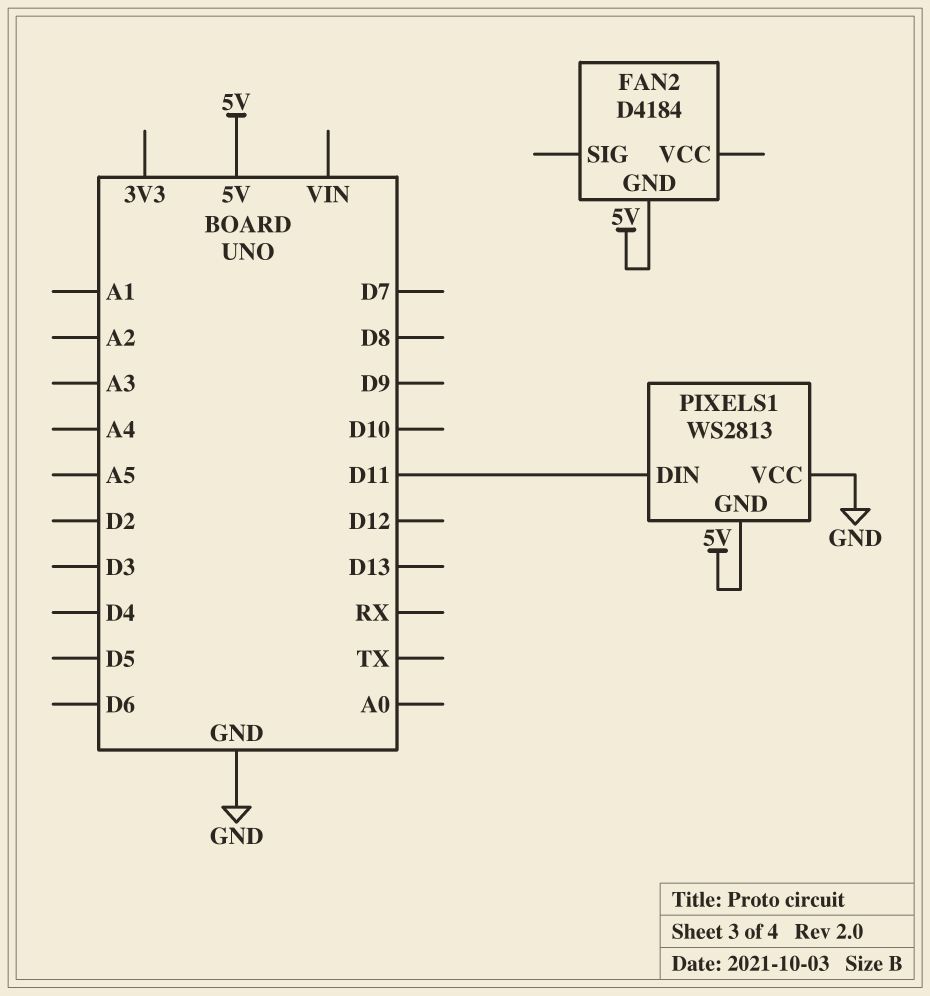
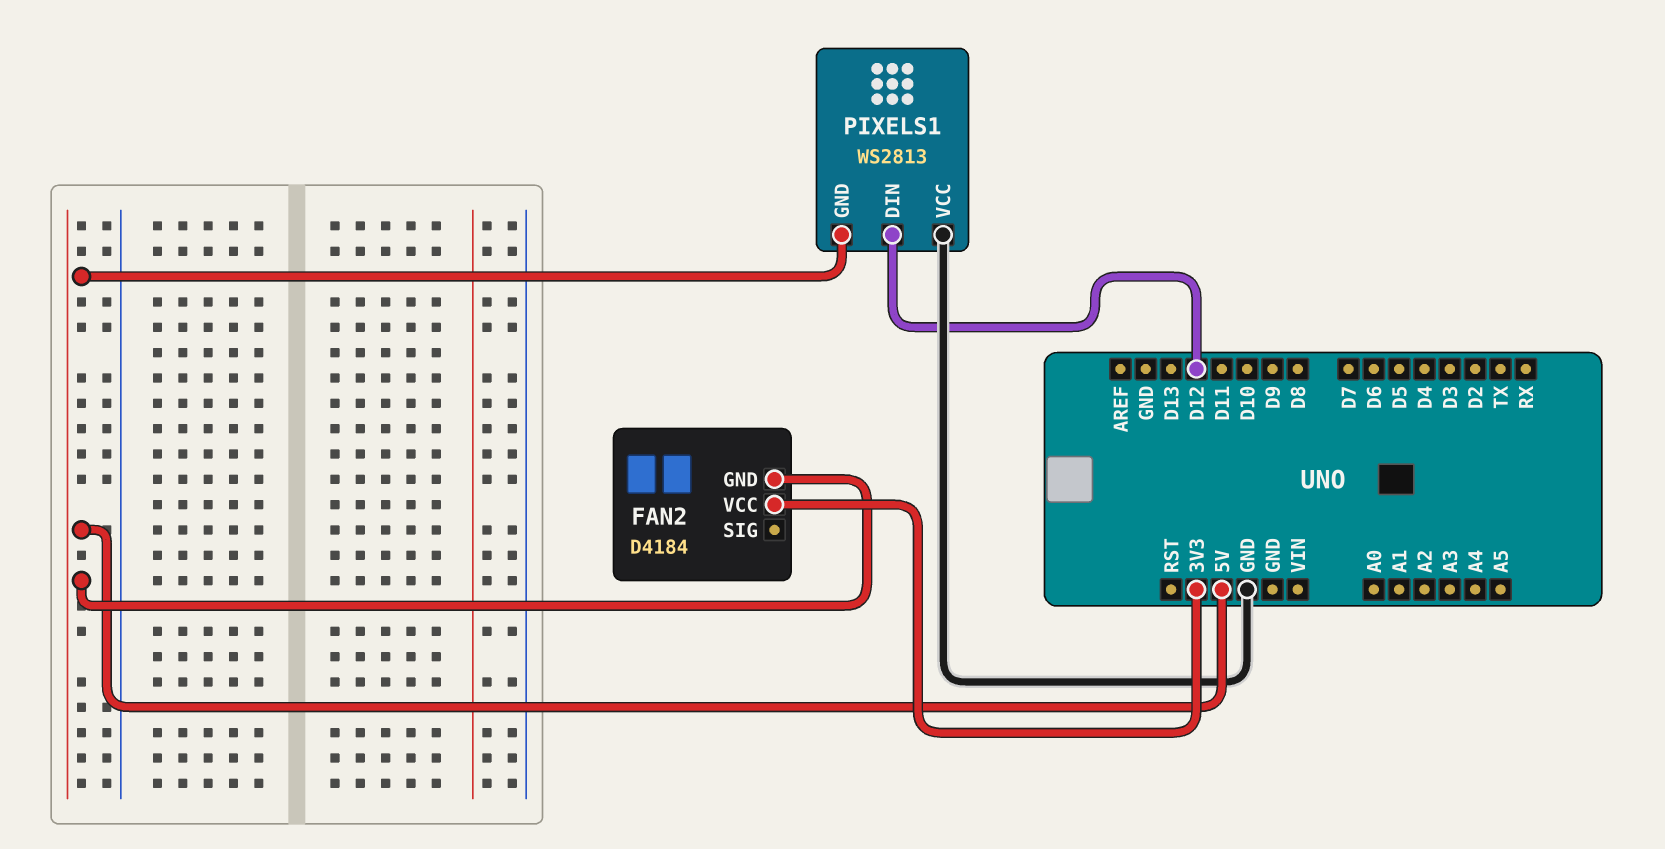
FAN2 pin VCC: none -> 3V3
PIXELS1 pin DIN: D11 -> D12

